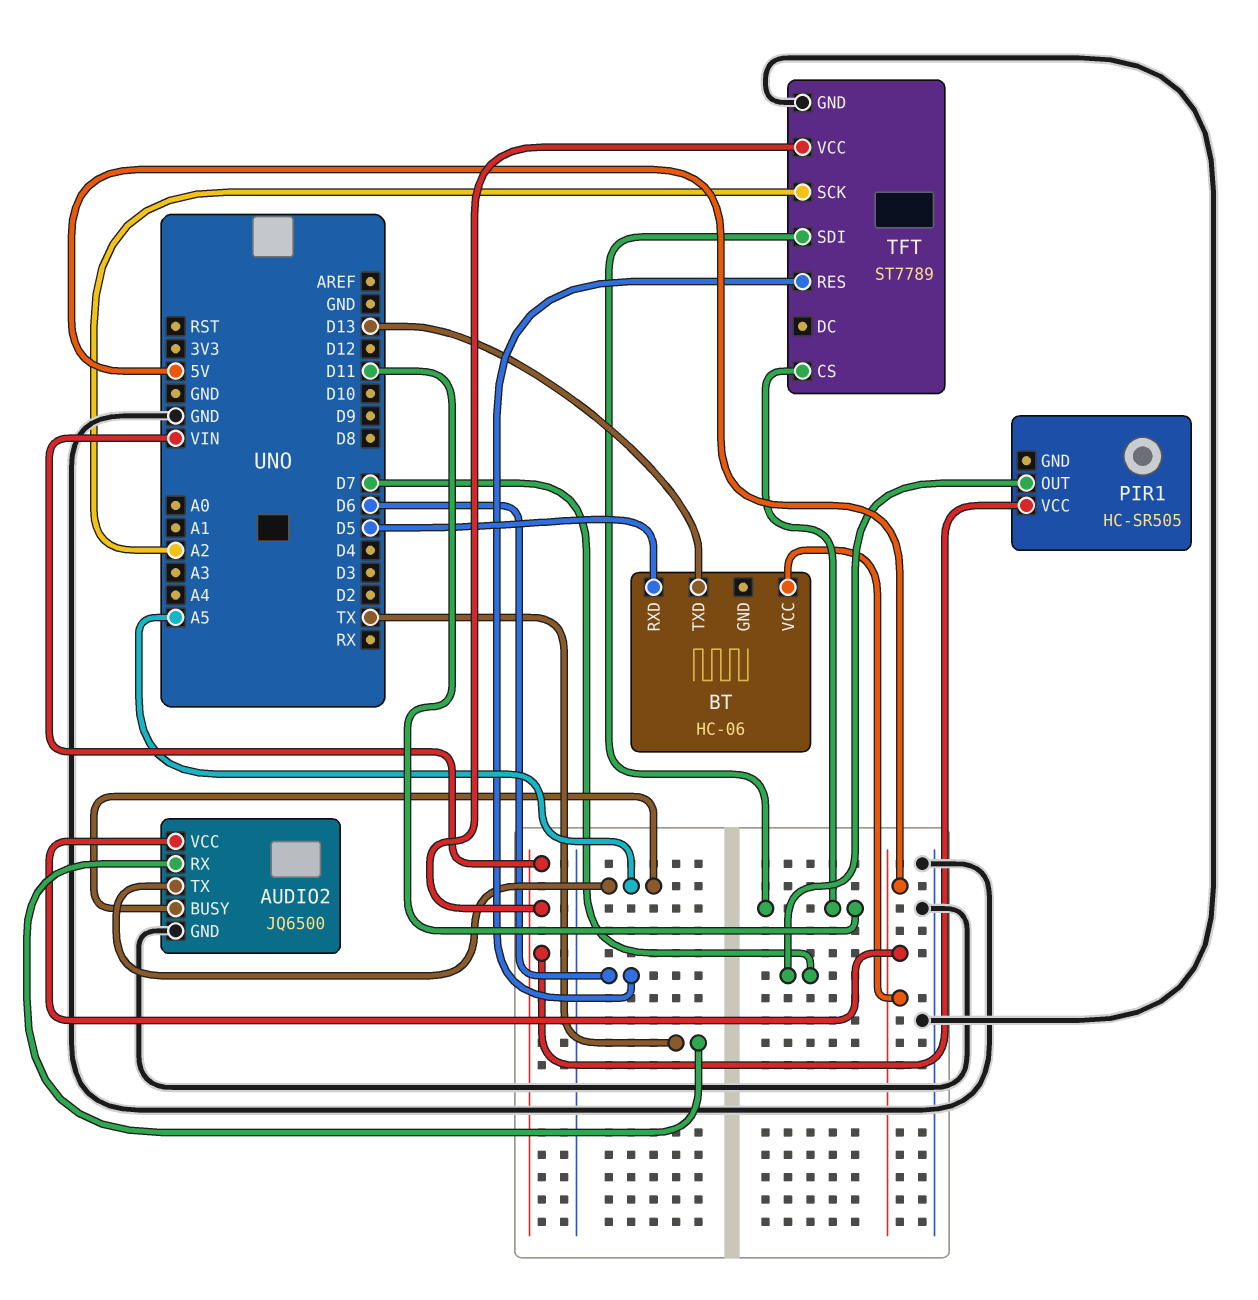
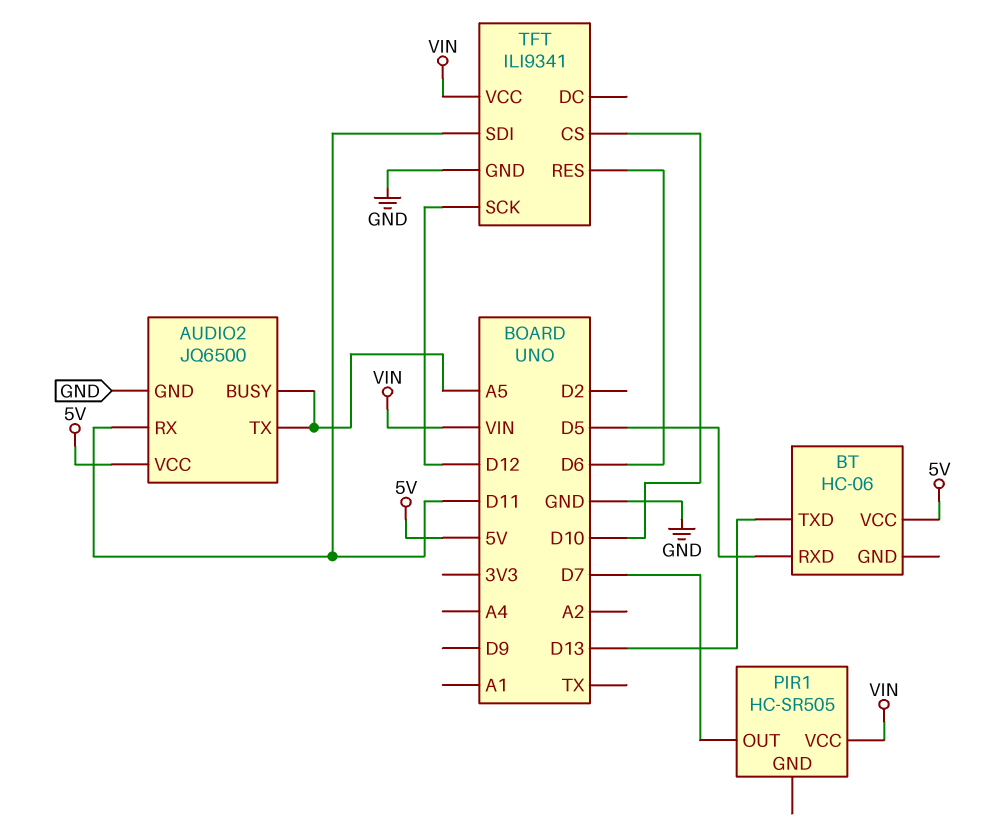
AUDIO2 pin RX: TX -> D11
TFT: ST7789 -> ILI9341
TFT pin CS: D11 -> D10
TFT pin SCK: A2 -> D12

